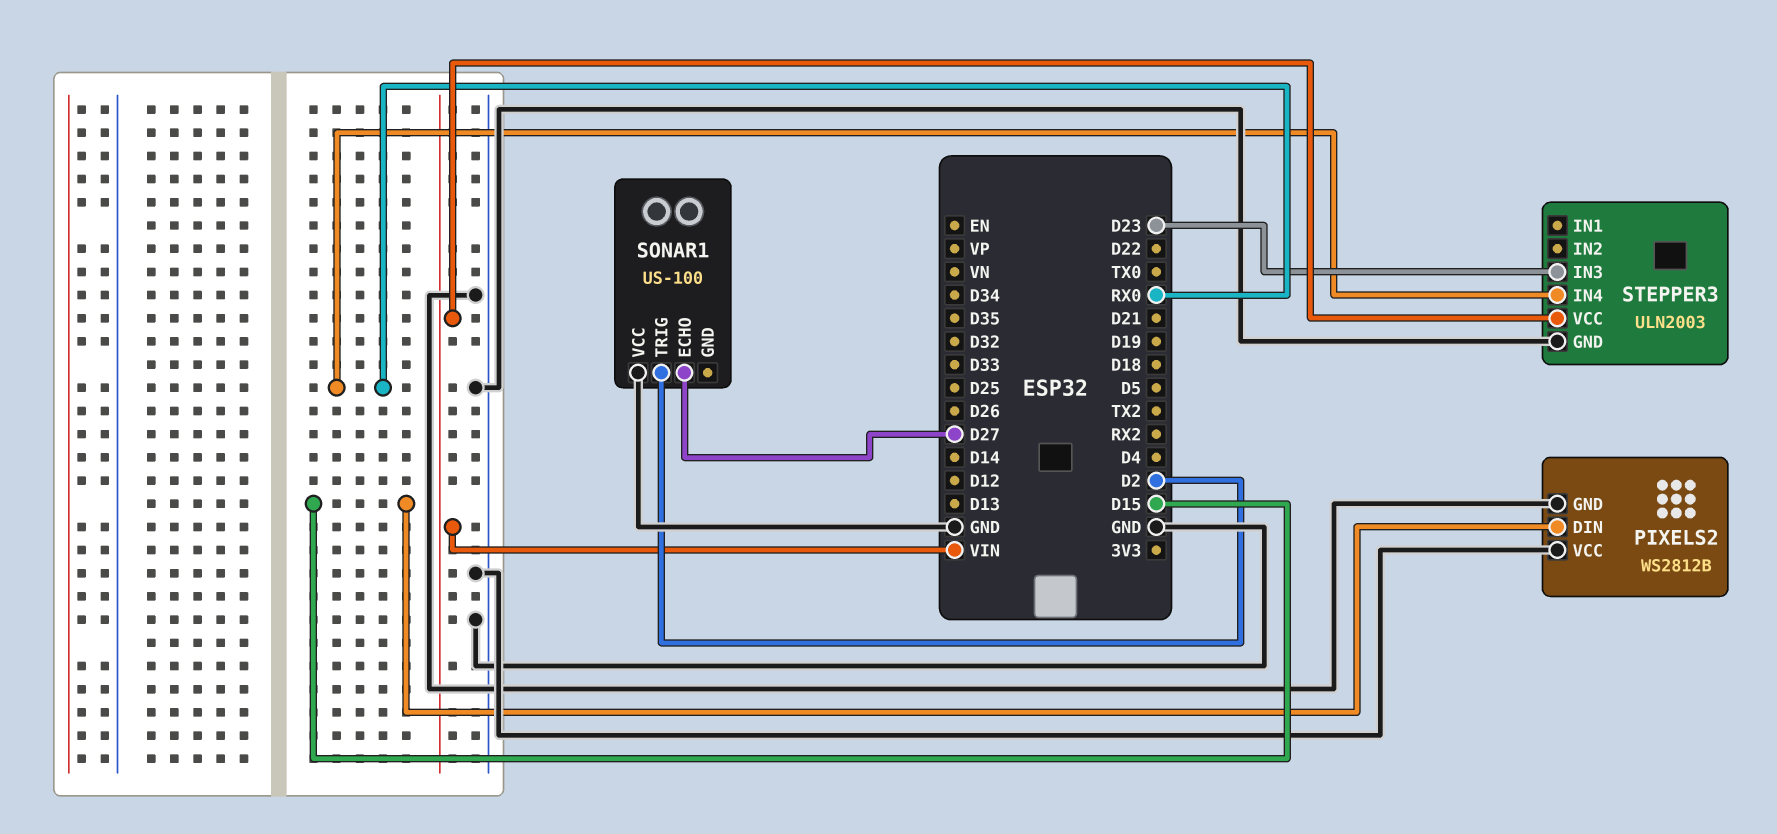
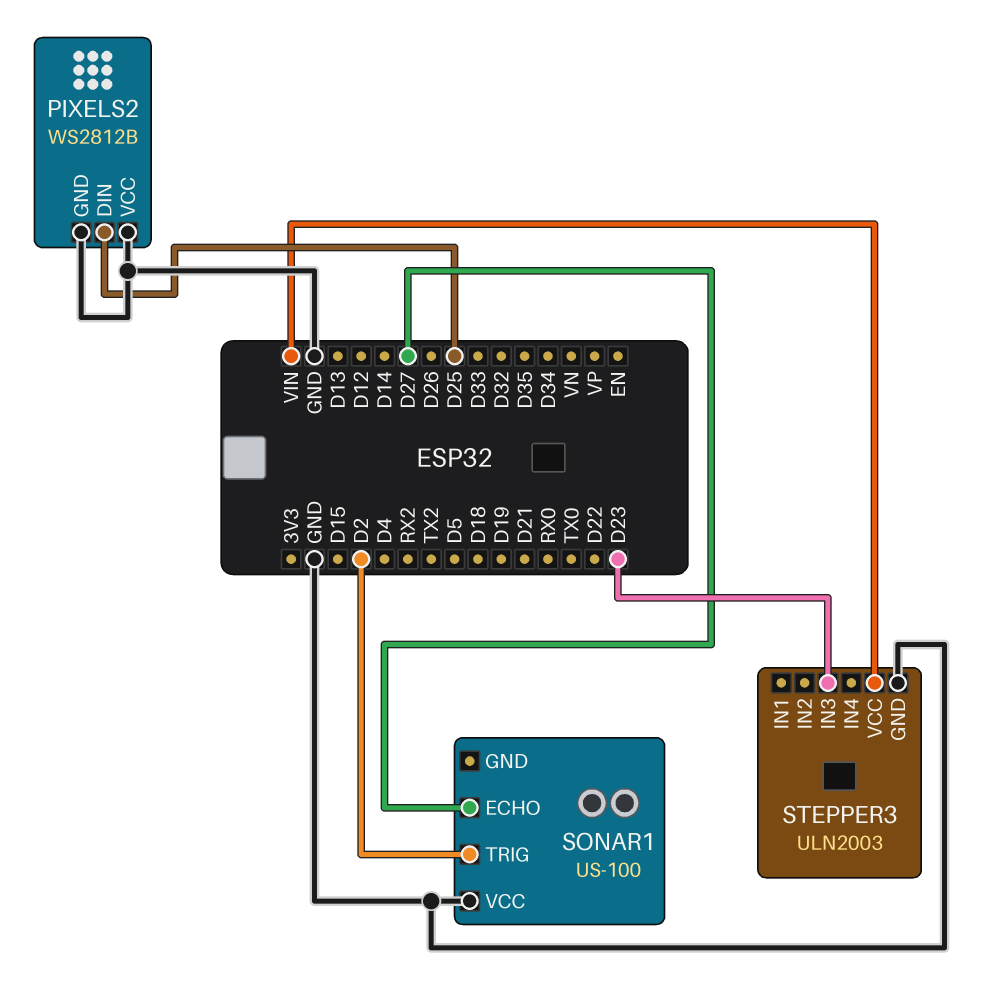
PIXELS2 pin DIN: D15 -> D25
STEPPER3 pin IN4: RX0 -> none

